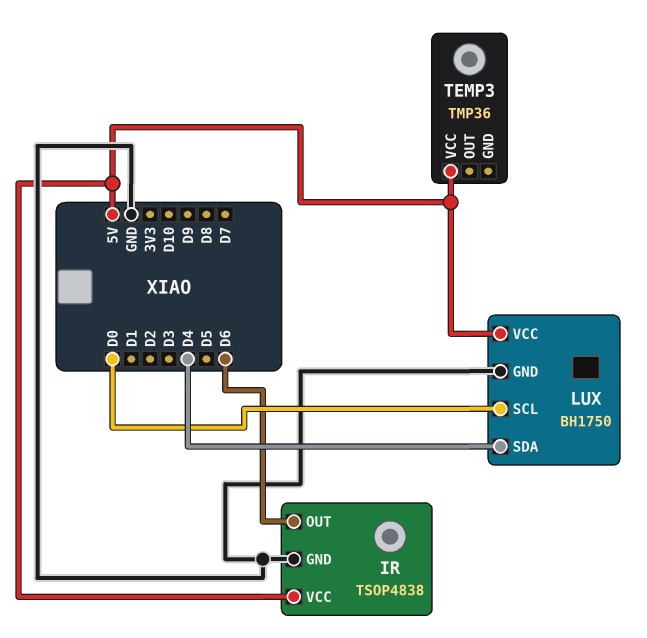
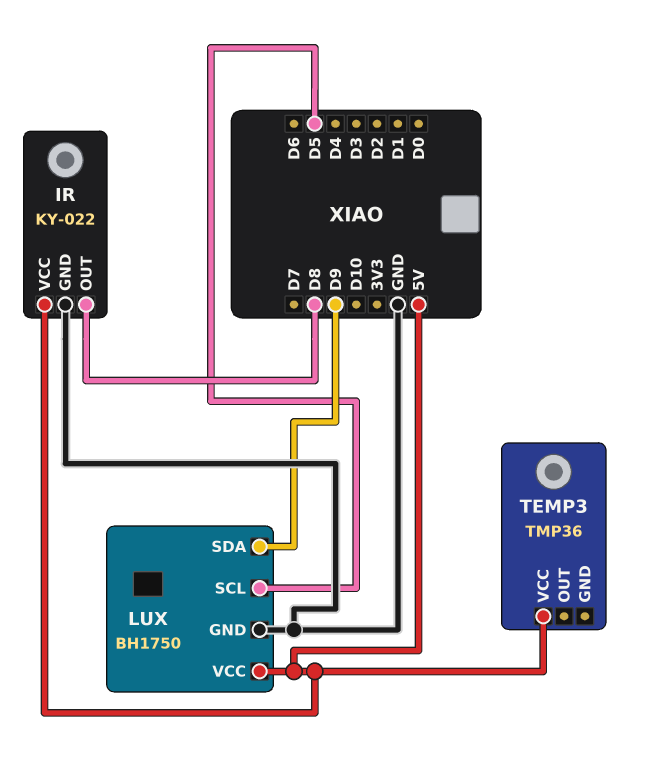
IR: TSOP4838 -> KY-022
IR pin OUT: D6 -> D8
LUX pin SCL: D0 -> D5
LUX pin SDA: D4 -> D9

